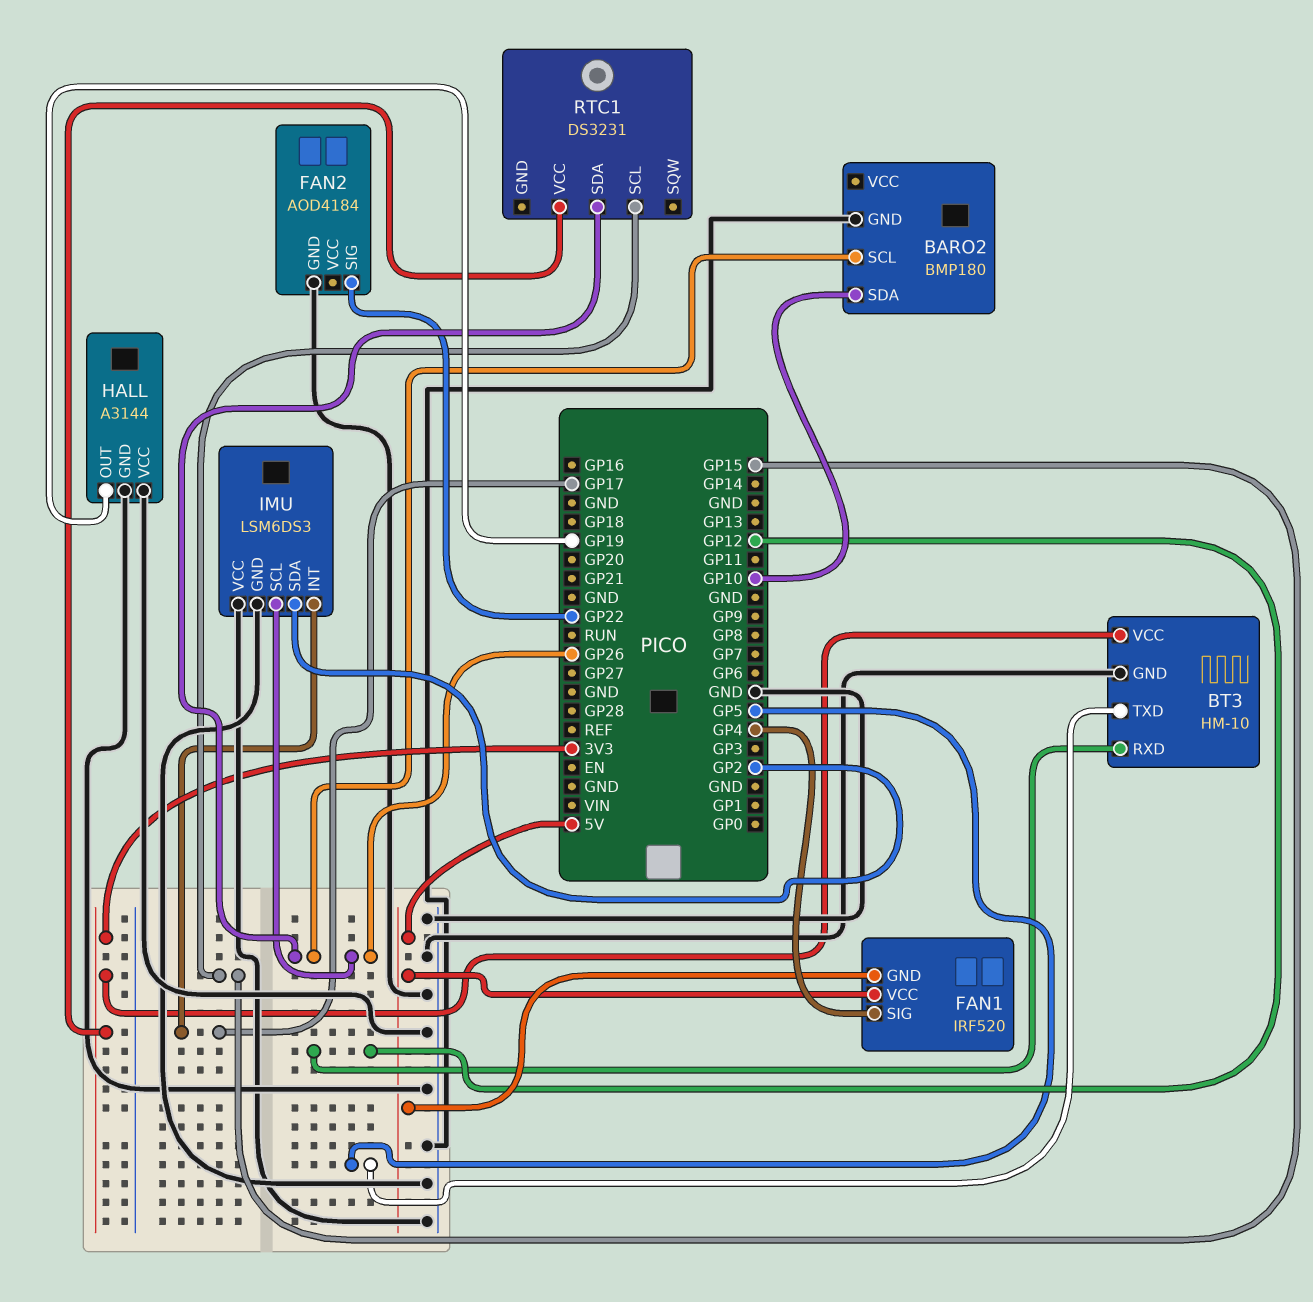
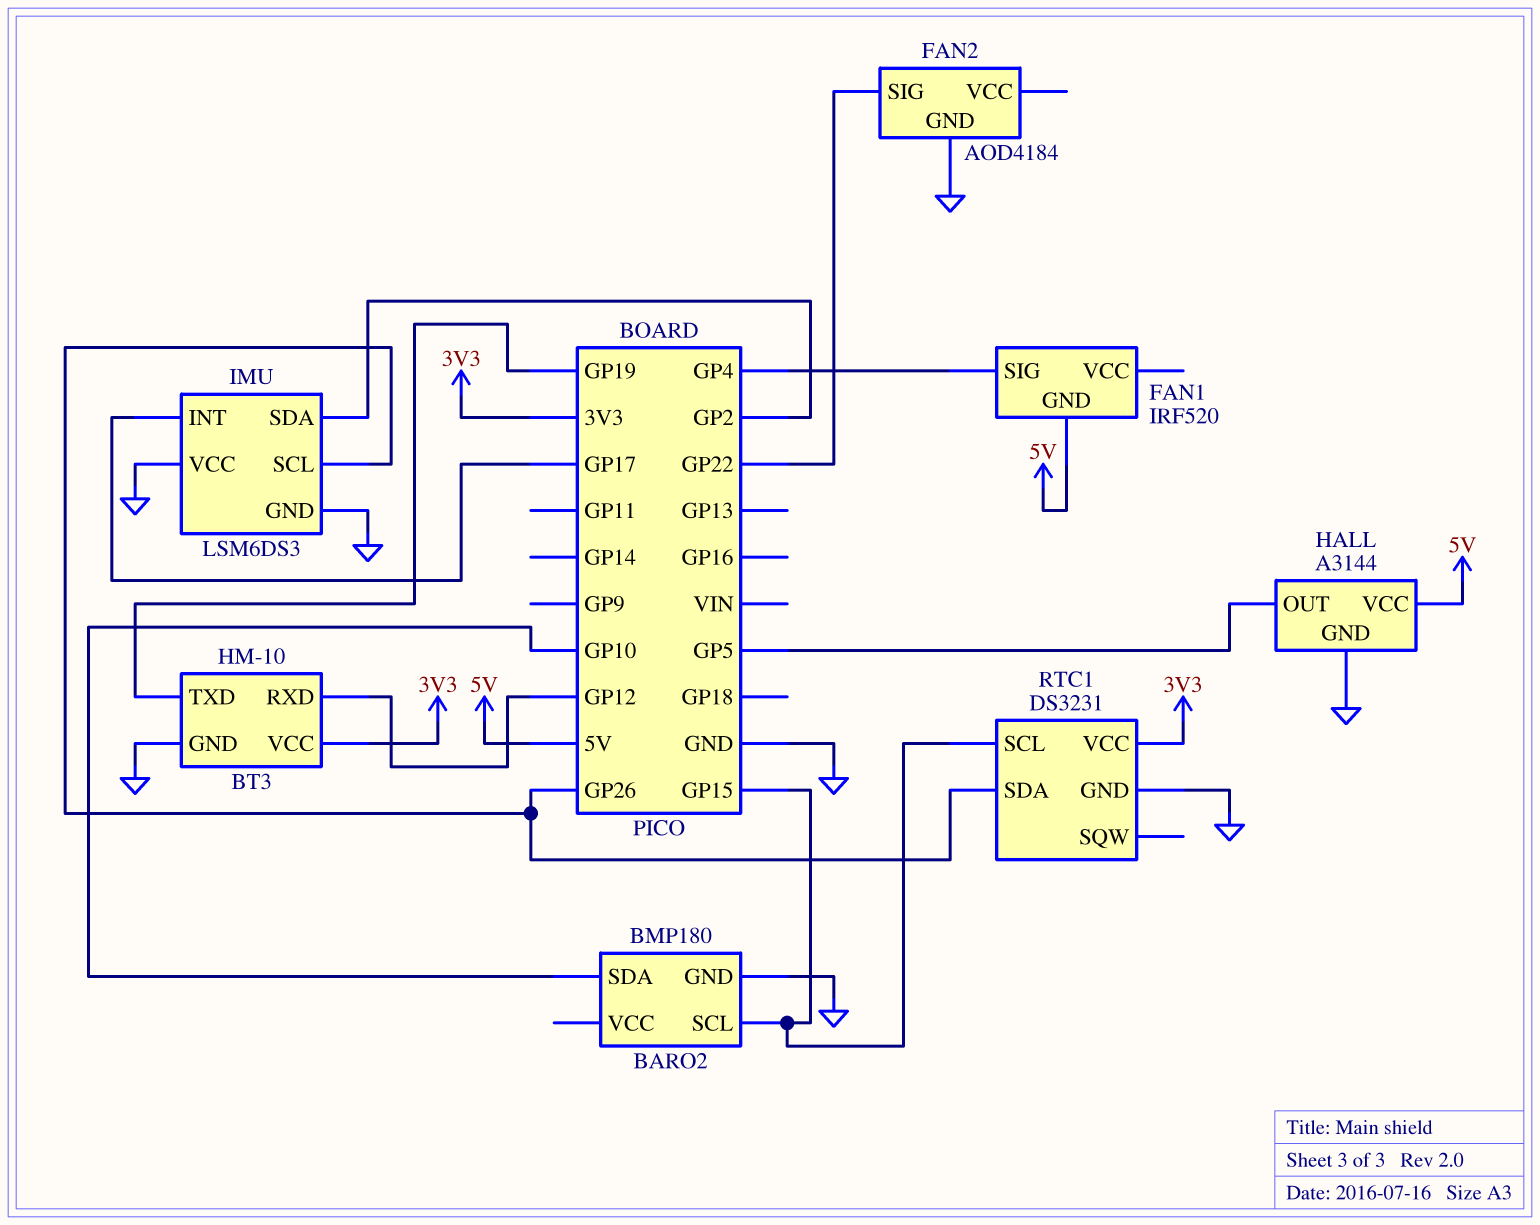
BARO2 pin SCL: GP26 -> GP15
BT3 pin TXD: GP5 -> GP19
FAN1 pin VCC: 5V -> none
HALL pin OUT: GP19 -> GP5
HALL pin VCC: GND -> 5V
RTC1 pin GND: none -> GND

